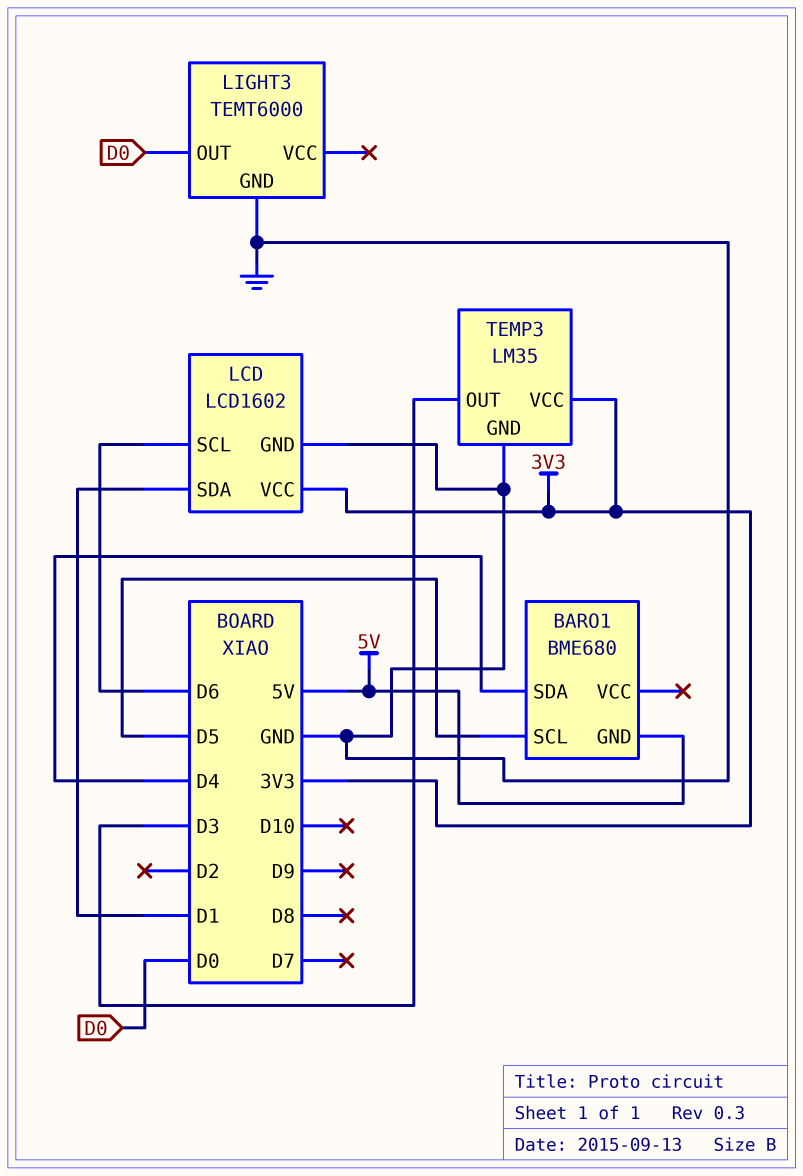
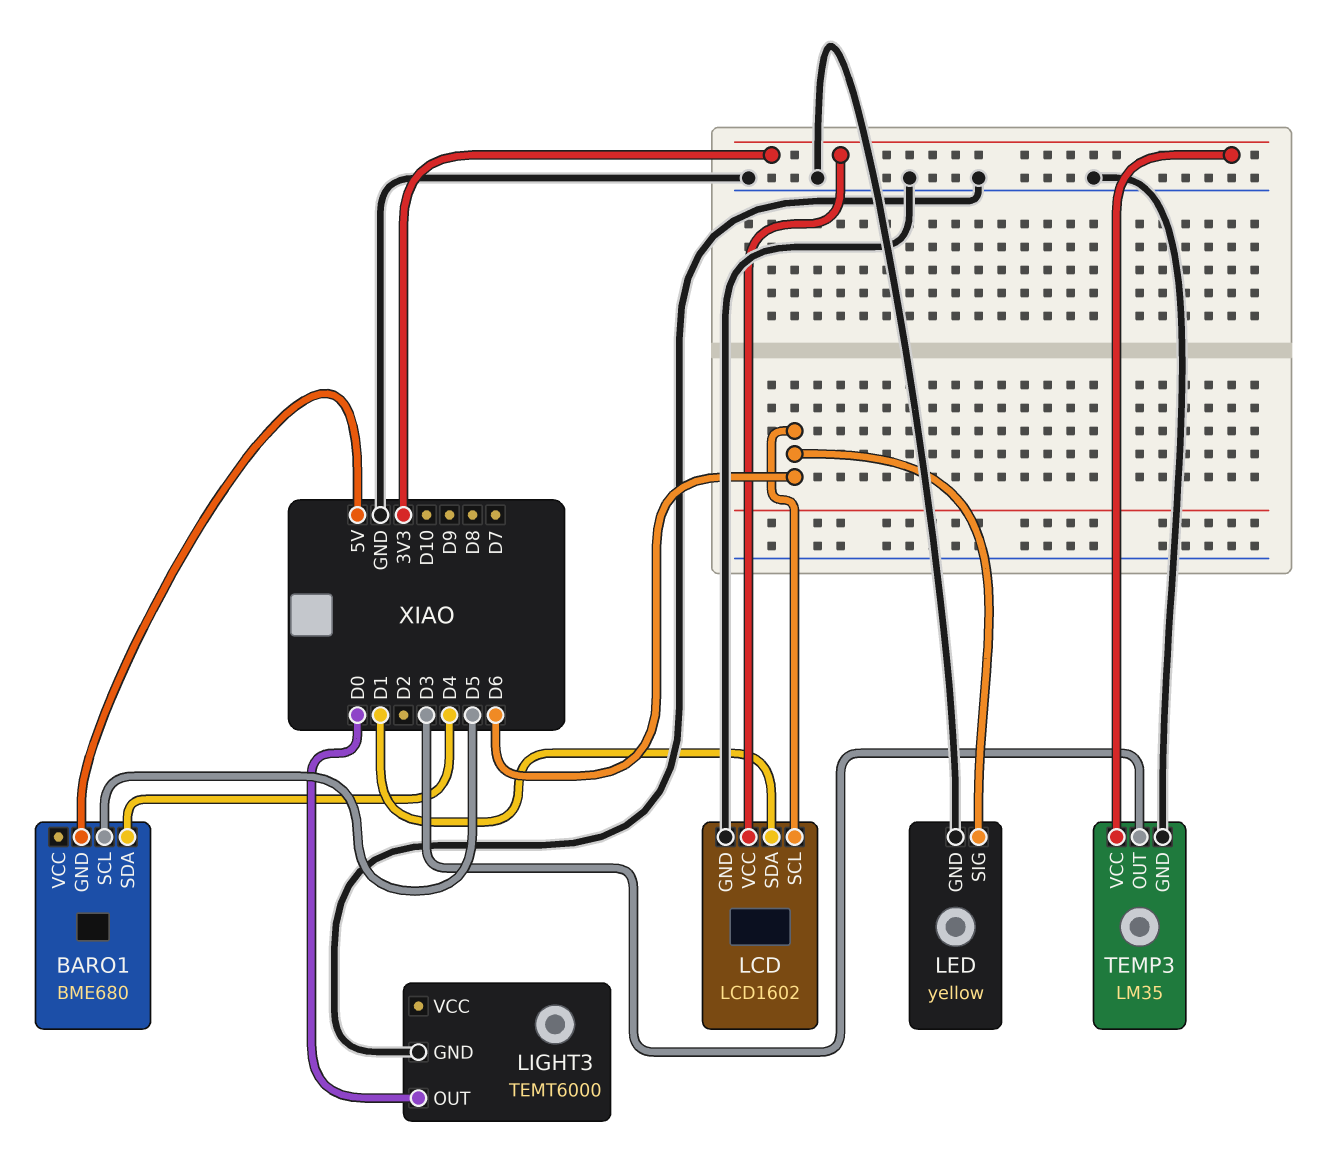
LED: none -> yellow
LED pin GND: none -> GND
LED pin SIG: none -> D6

